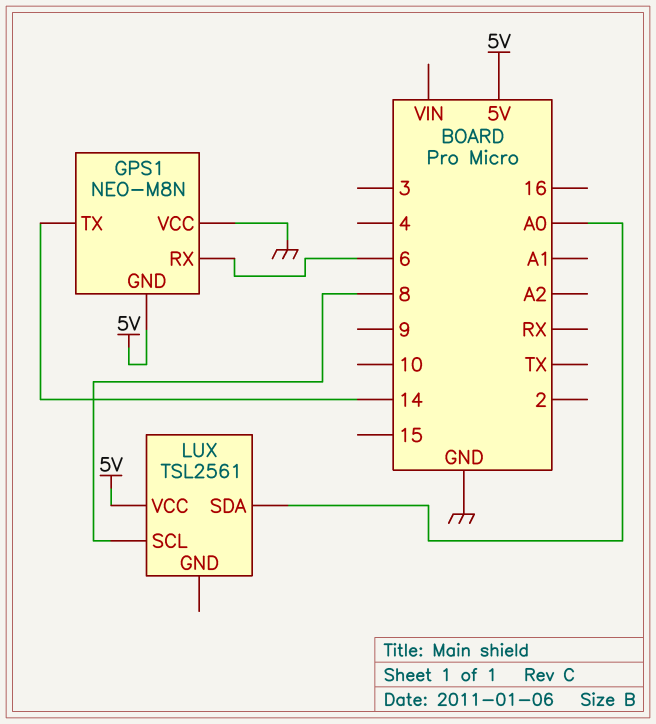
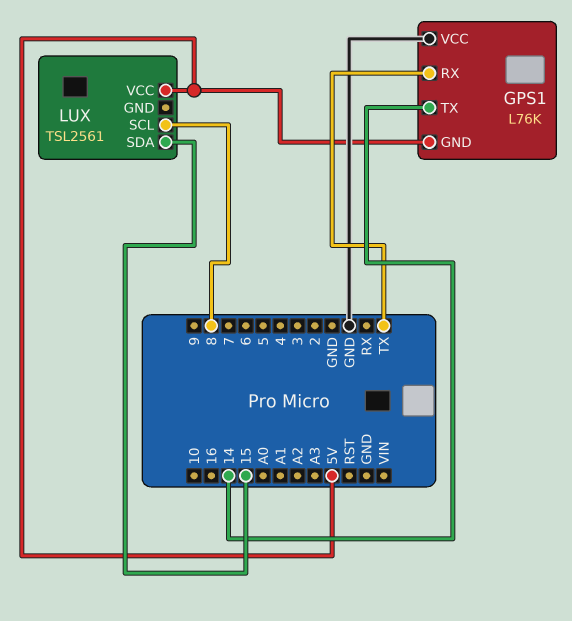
GPS1: NEO-M8N -> L76K
GPS1 pin RX: 6 -> TX
LUX pin SDA: A0 -> 15

